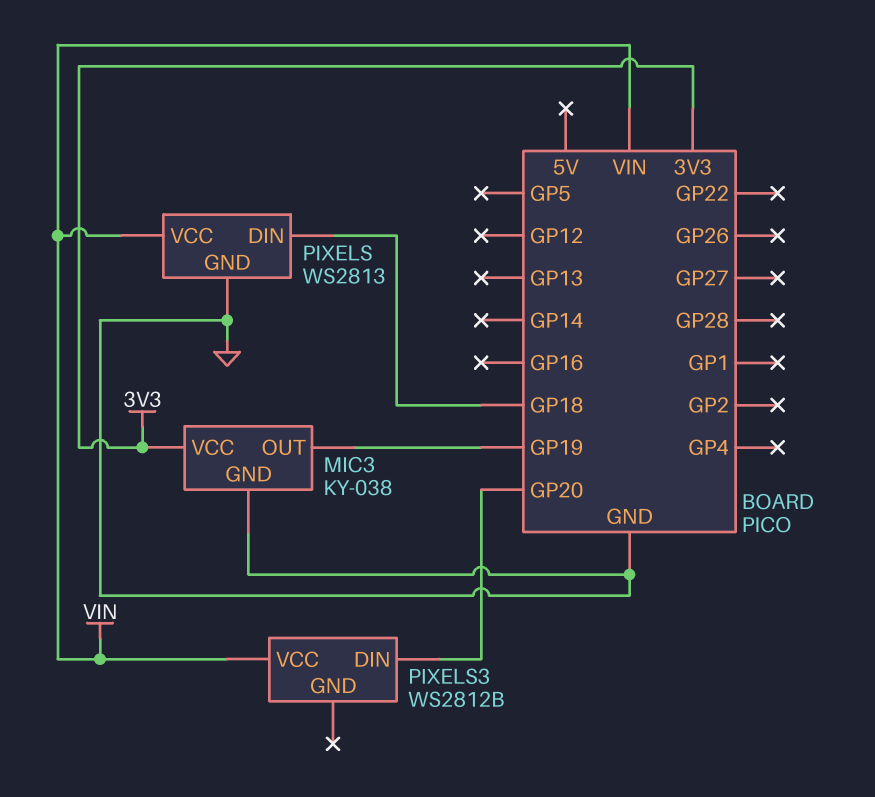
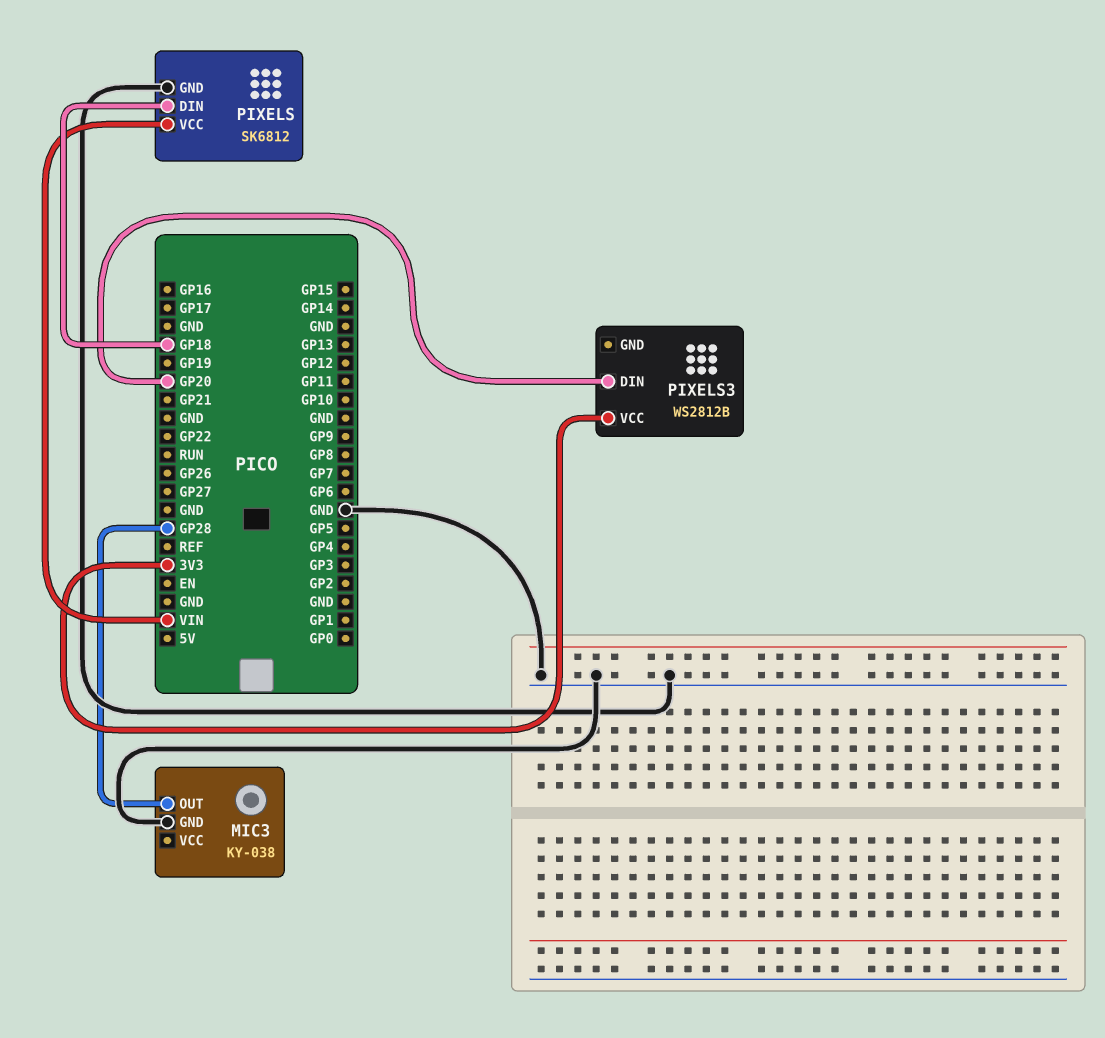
MIC3 pin OUT: GP19 -> GP28
MIC3 pin VCC: 3V3 -> none
PIXELS: WS2813 -> SK6812
PIXELS3 pin VCC: VIN -> 3V3

